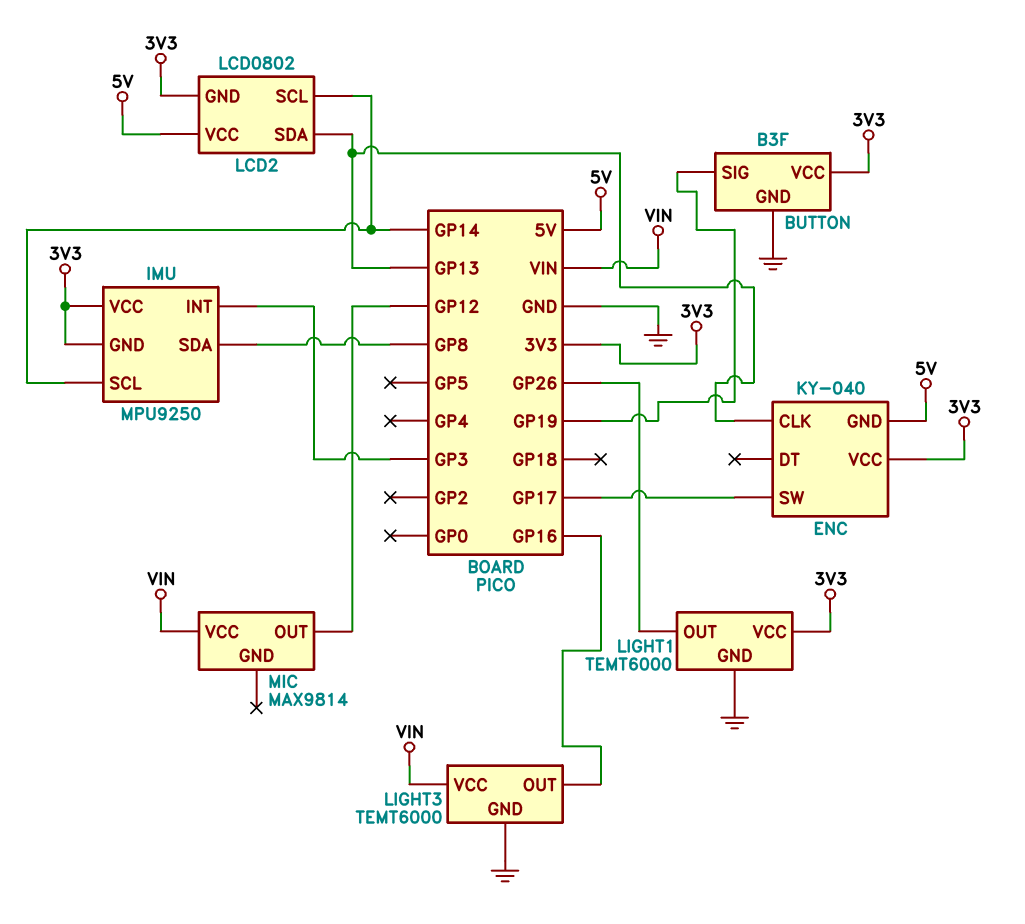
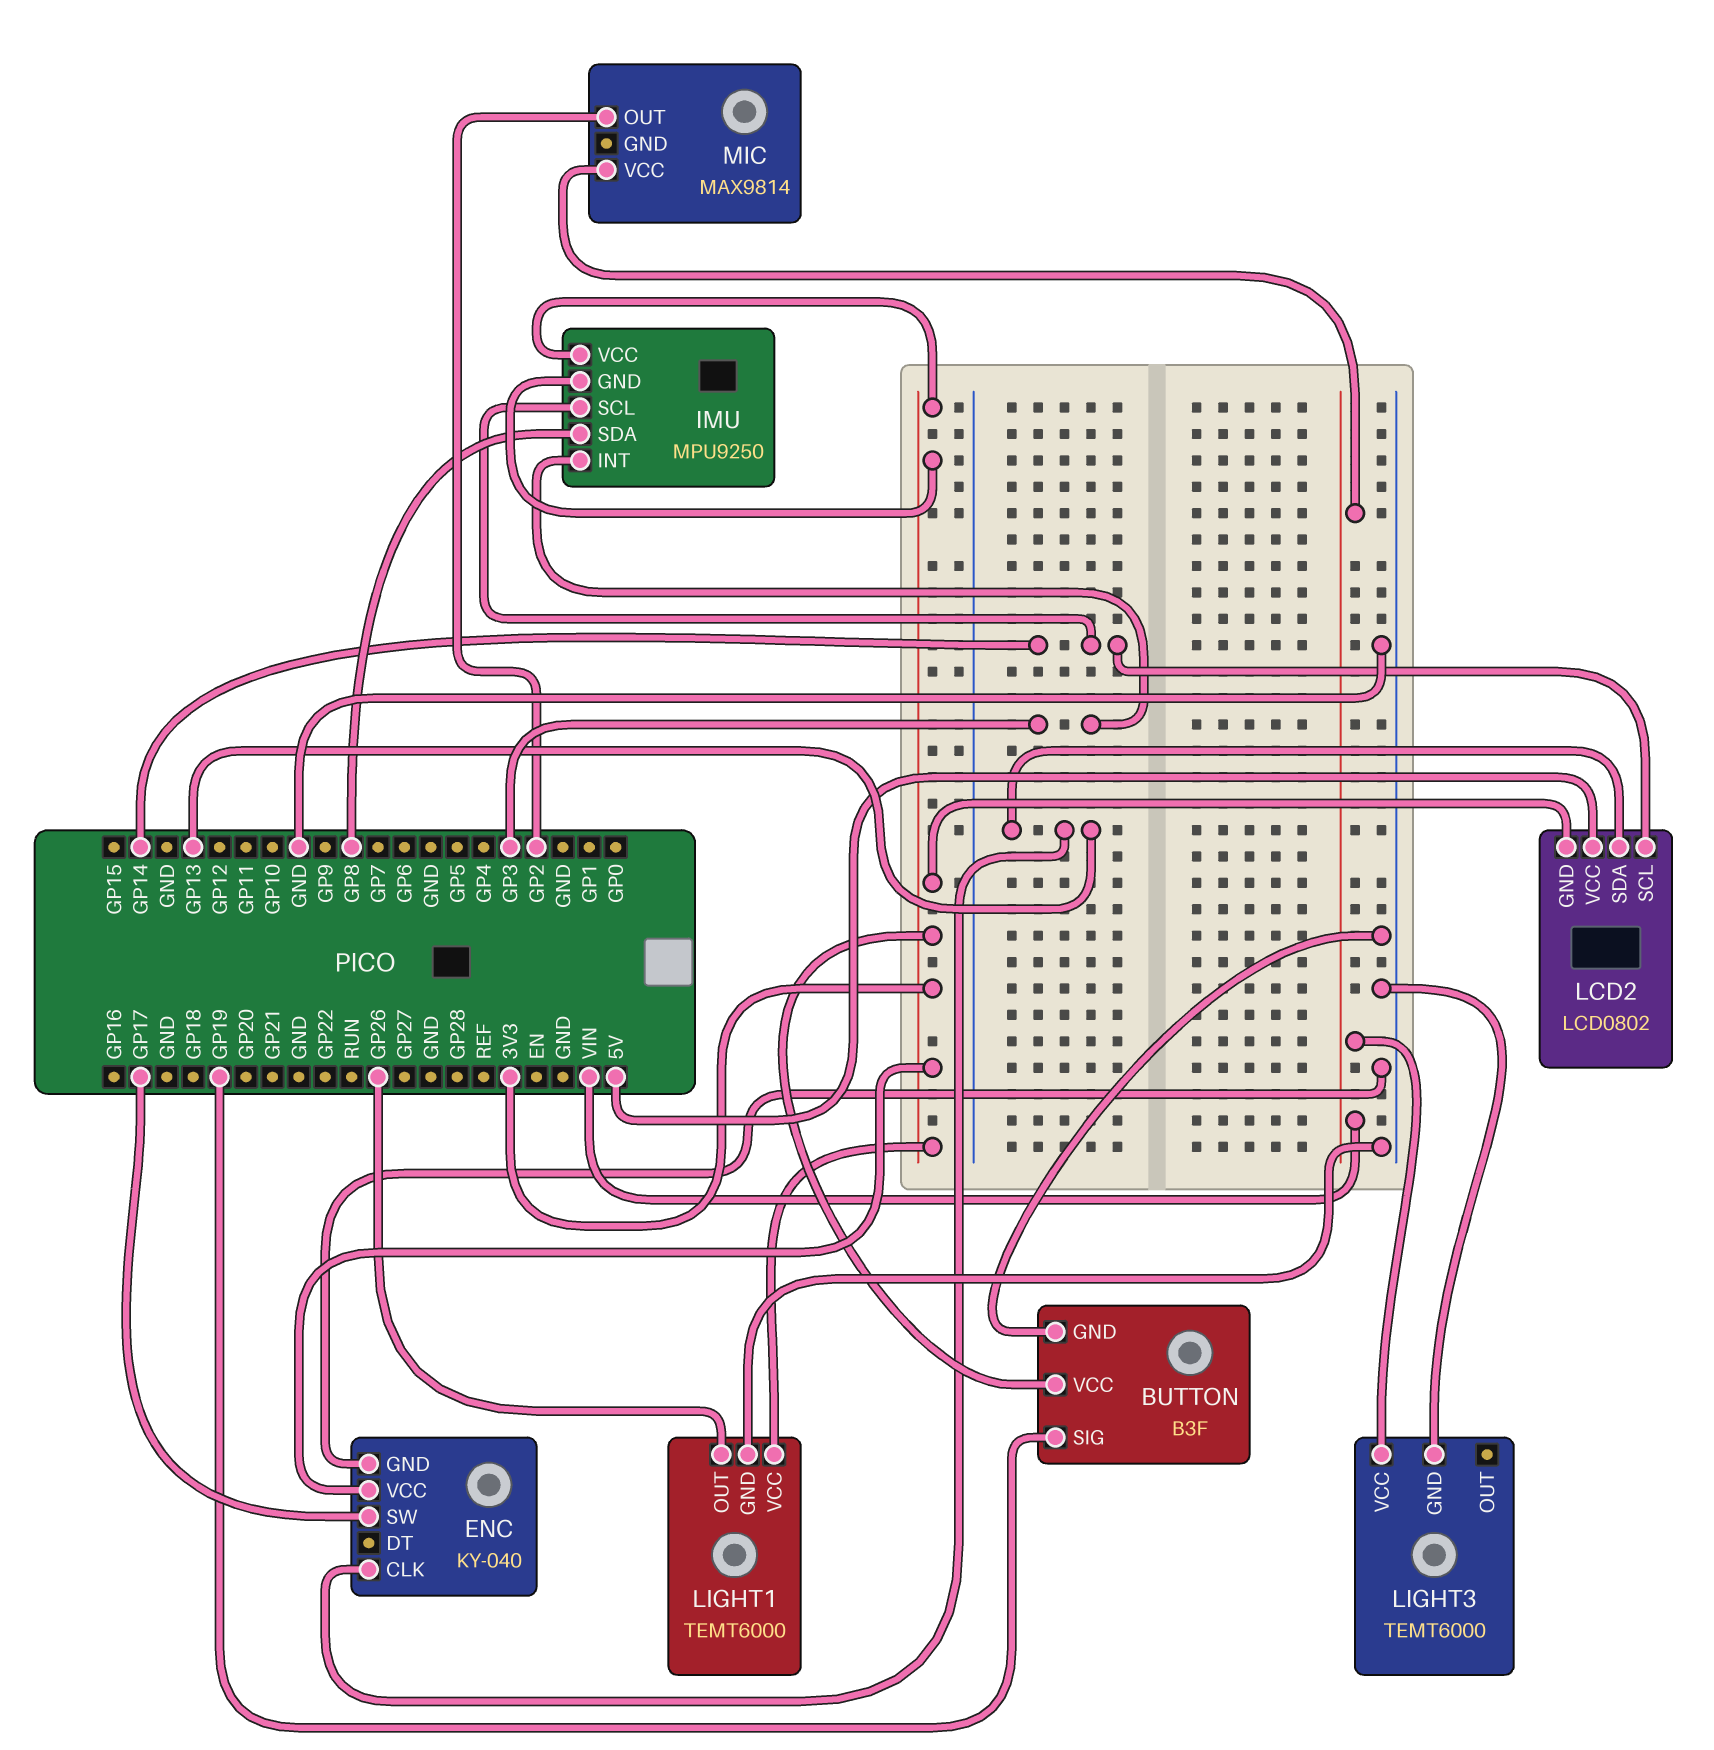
ENC pin GND: 5V -> GND
LIGHT3 pin OUT: GP16 -> none
MIC pin OUT: GP12 -> GP2

